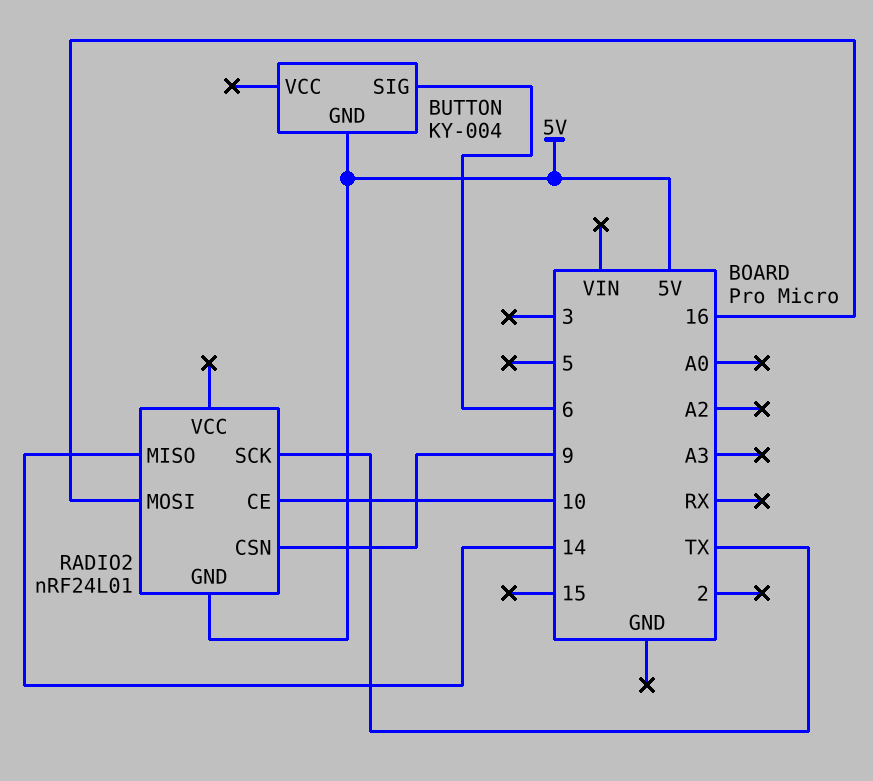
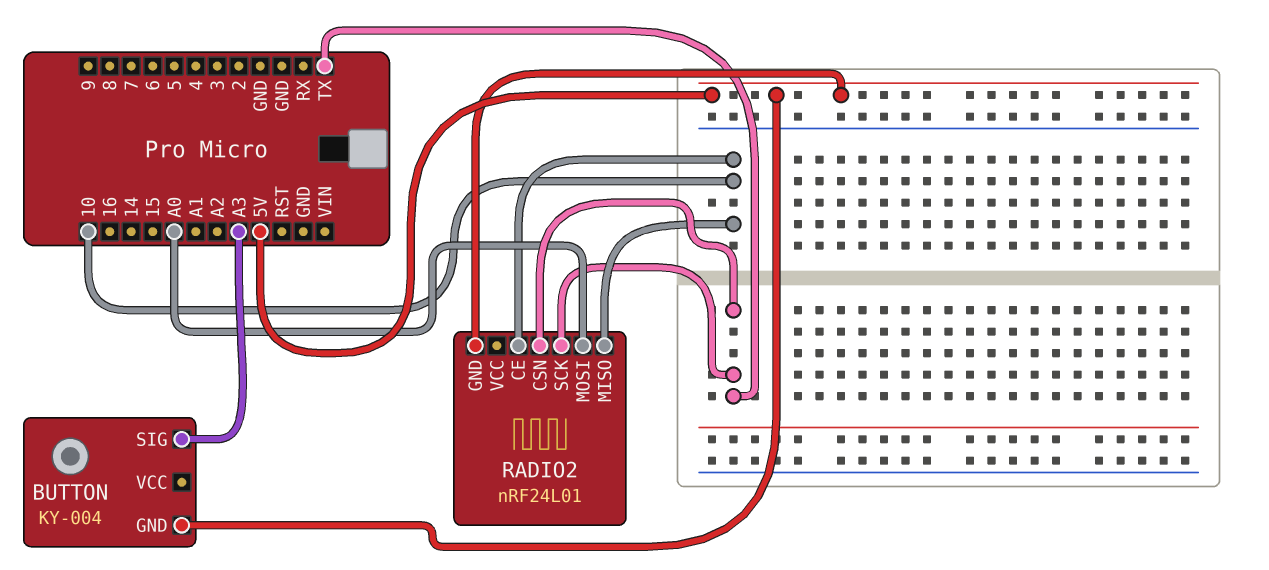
BUTTON pin SIG: 6 -> A3
RADIO2 pin CSN: 9 -> TX
RADIO2 pin MISO: 14 -> 10
RADIO2 pin MOSI: 16 -> A0

